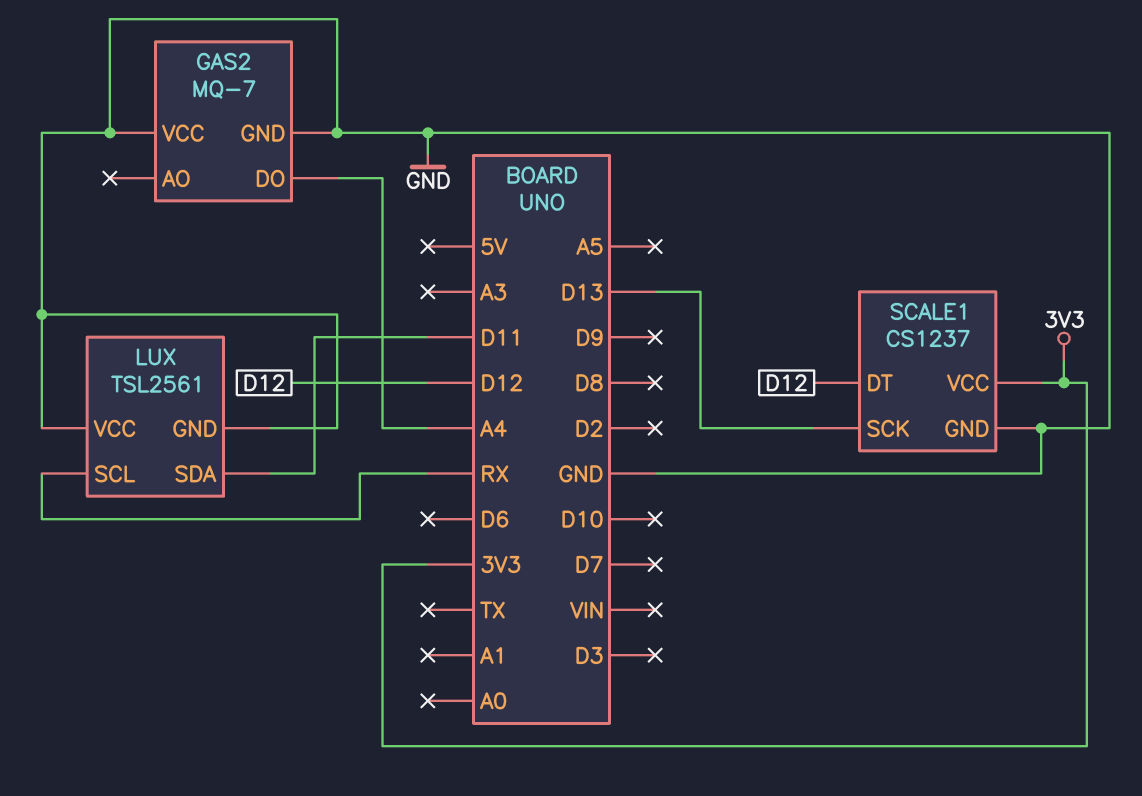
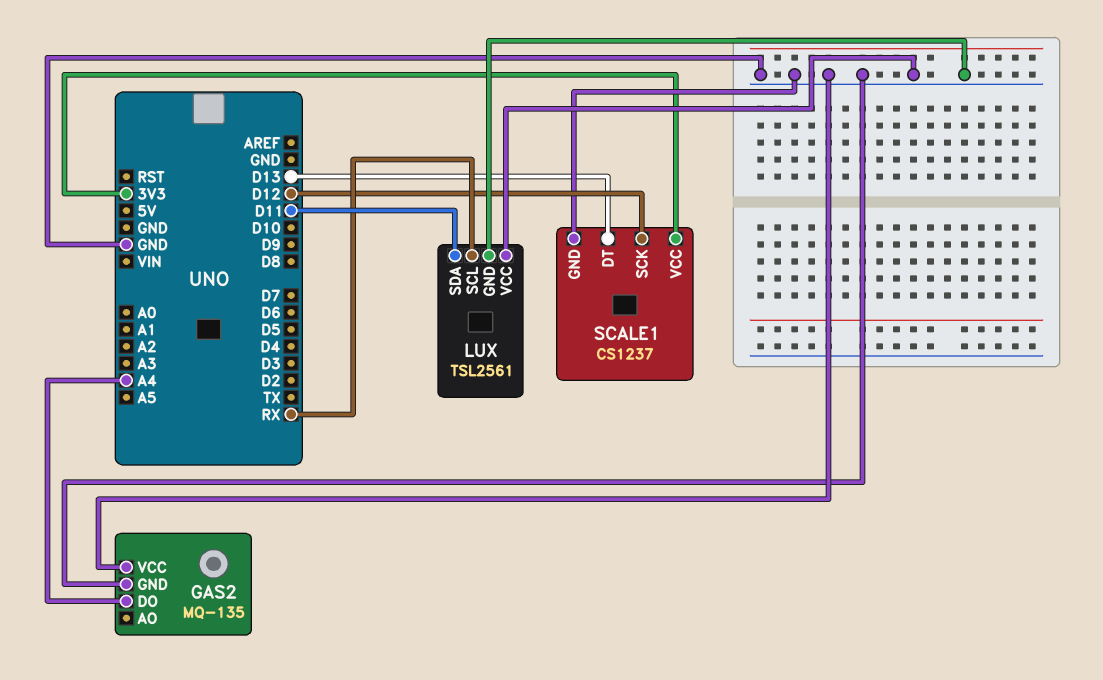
GAS2: MQ-7 -> MQ-135
SCALE1 pin DT: D12 -> D13
SCALE1 pin SCK: D13 -> D12

